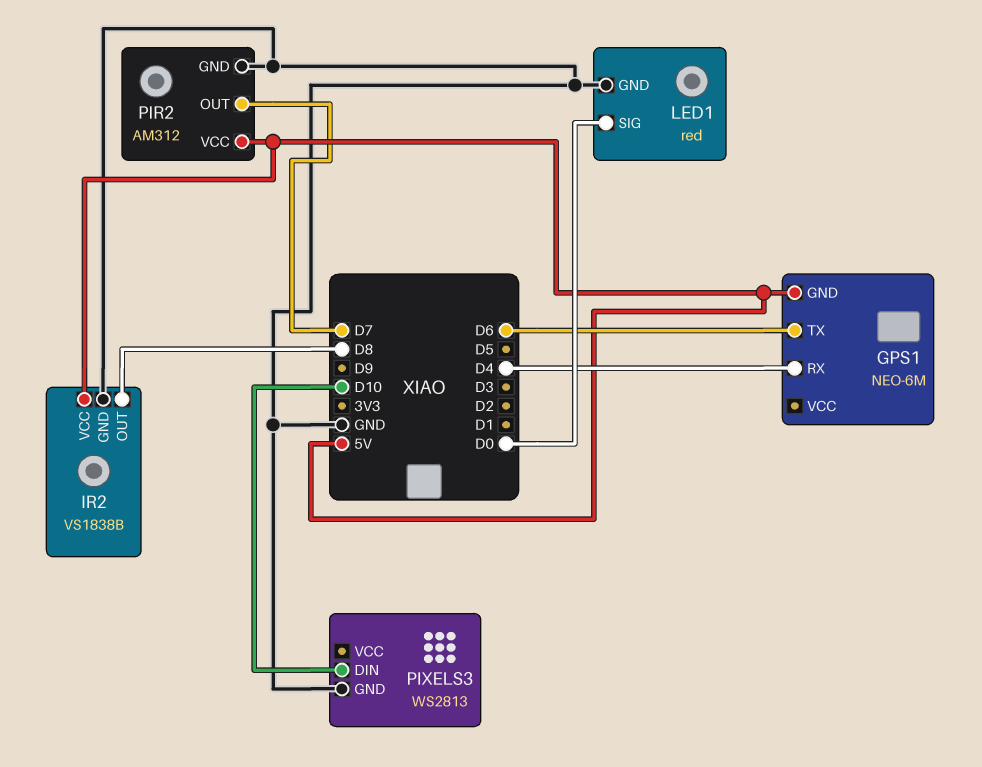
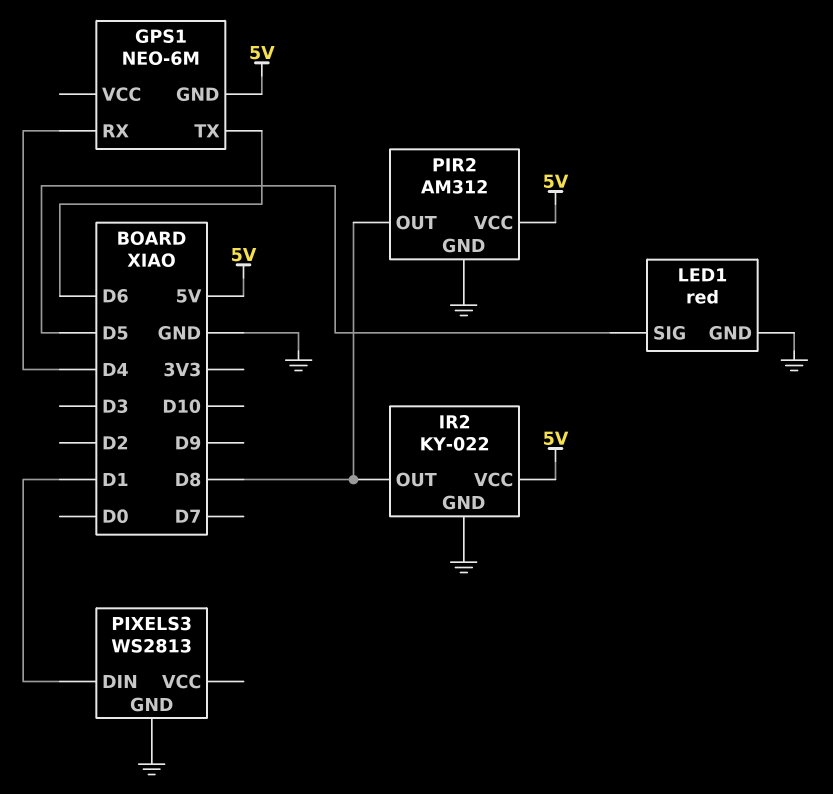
IR2: VS1838B -> KY-022
LED1 pin SIG: D0 -> D5
PIR2 pin OUT: D7 -> D8
PIXELS3 pin DIN: D10 -> D1

